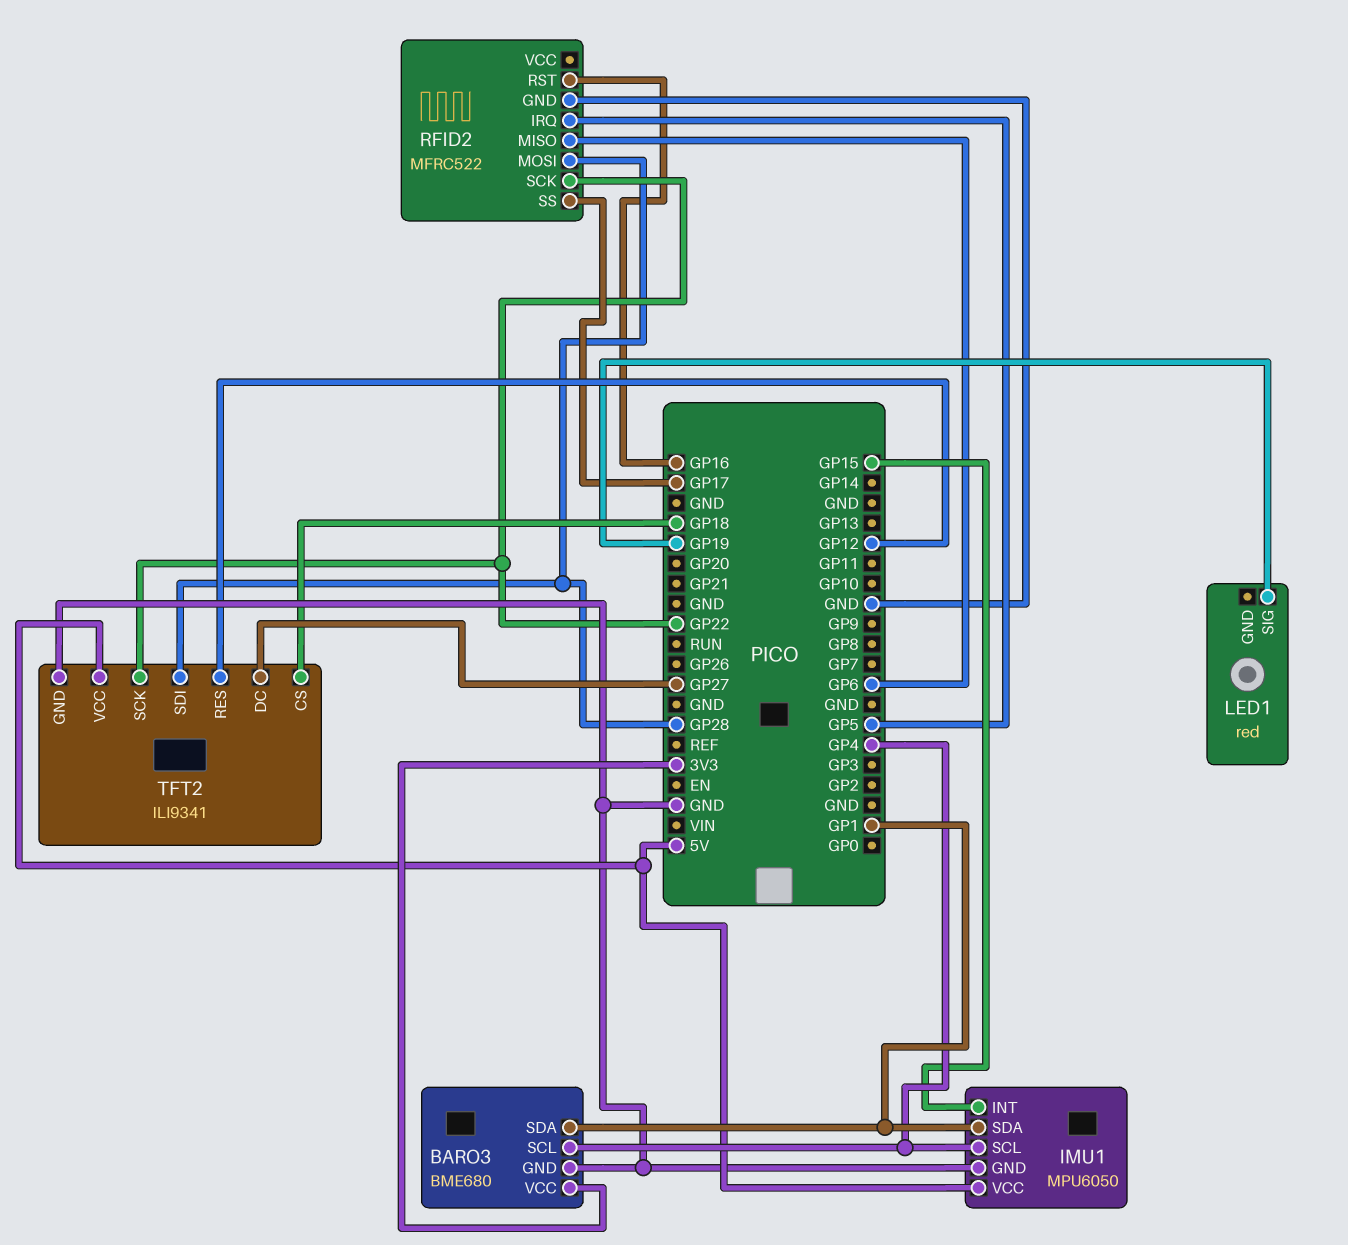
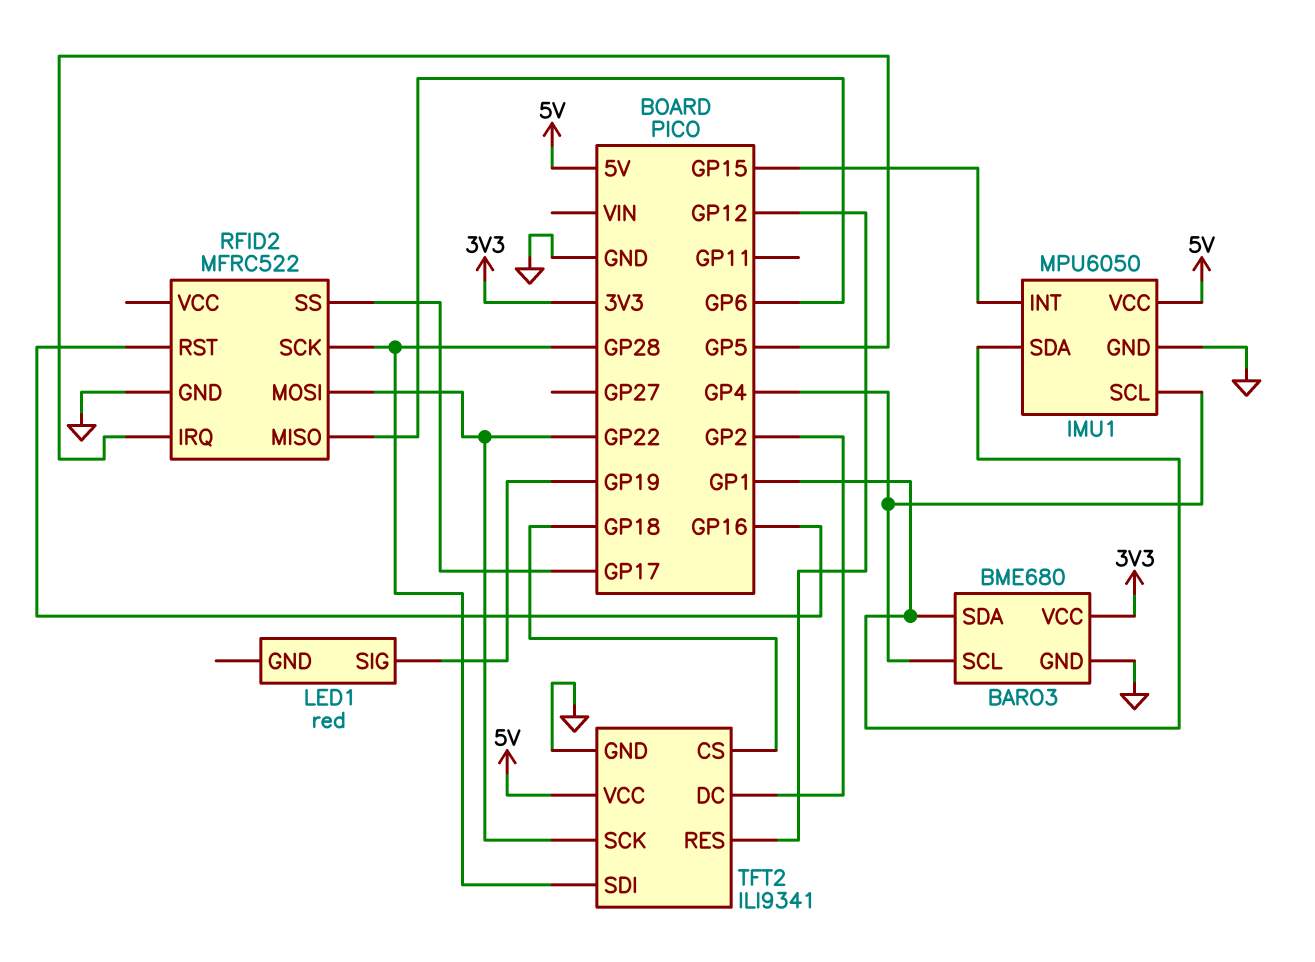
RFID2 pin MOSI: GP28 -> GP22
RFID2 pin SCK: GP22 -> GP28
TFT2 pin DC: GP27 -> GP2

